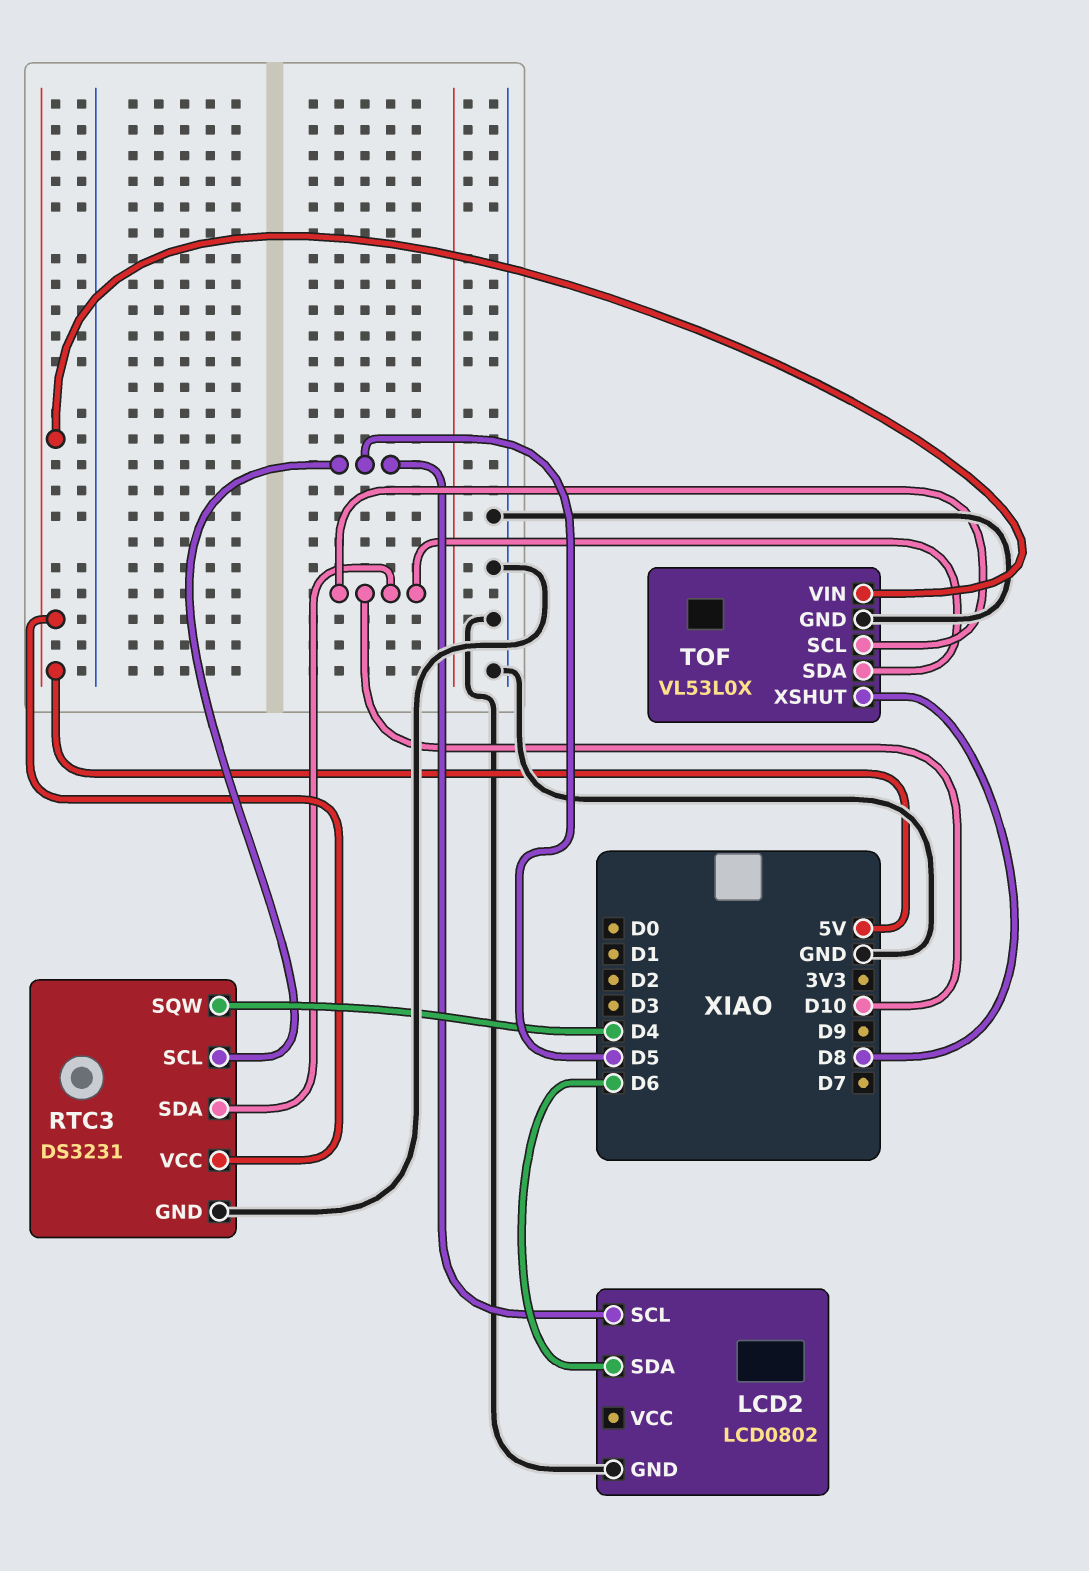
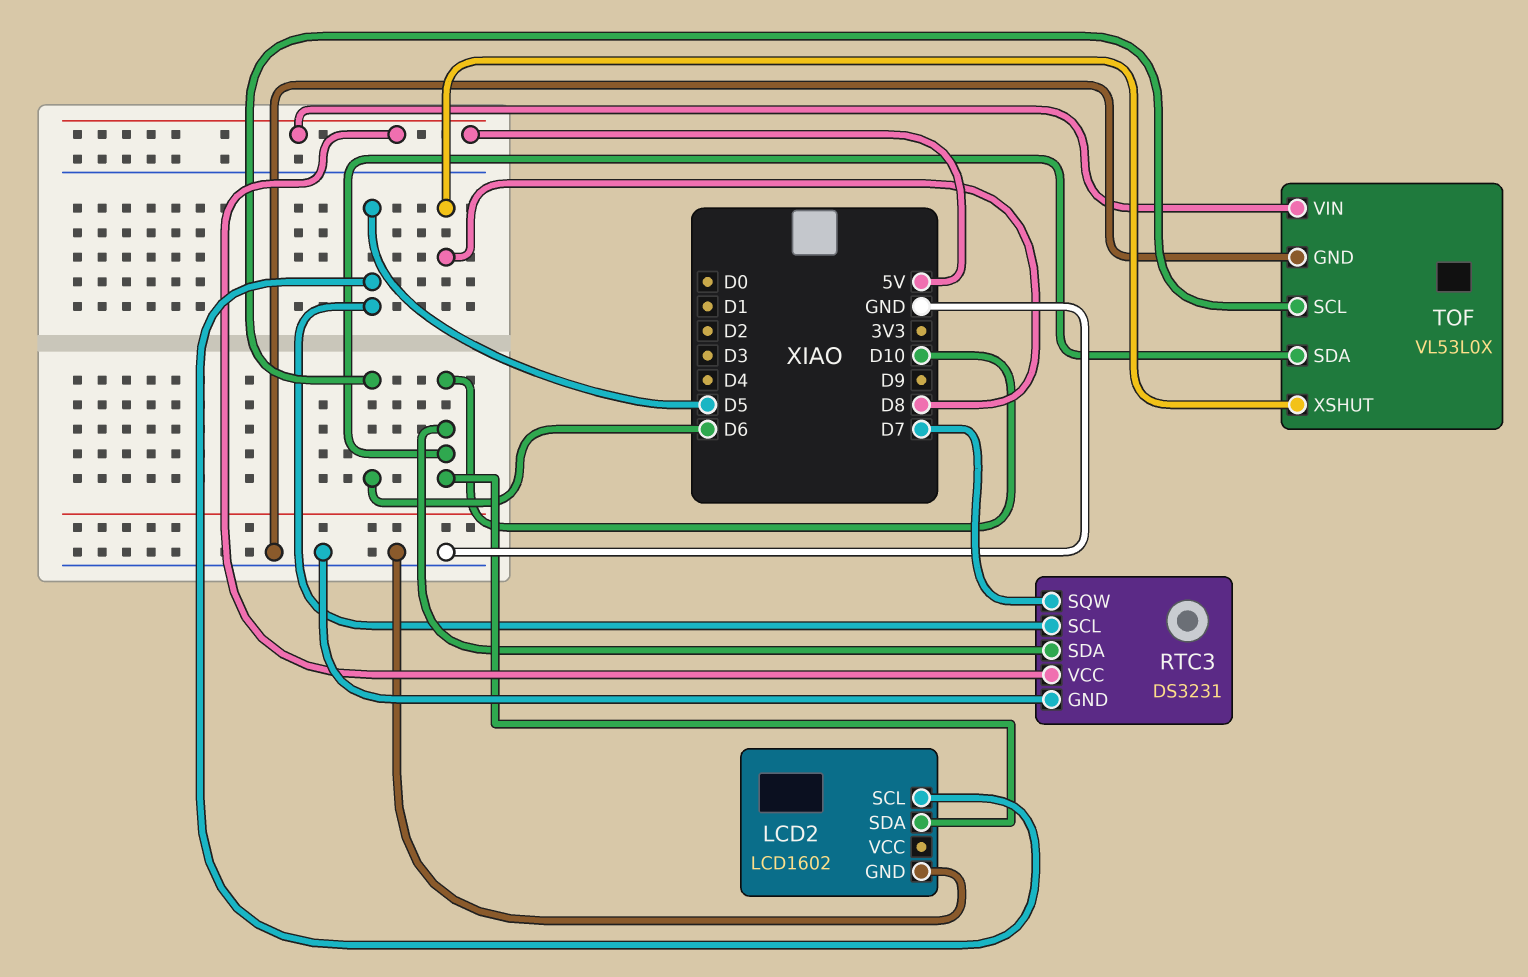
LCD2: LCD0802 -> LCD1602
LCD2 pin SDA: D6 -> D10
RTC3 pin SQW: D4 -> D7
TOF pin SCL: D10 -> D6

